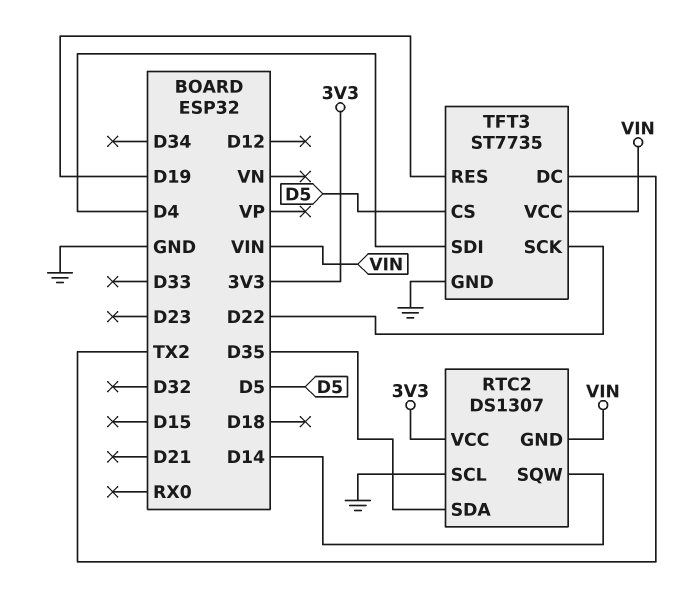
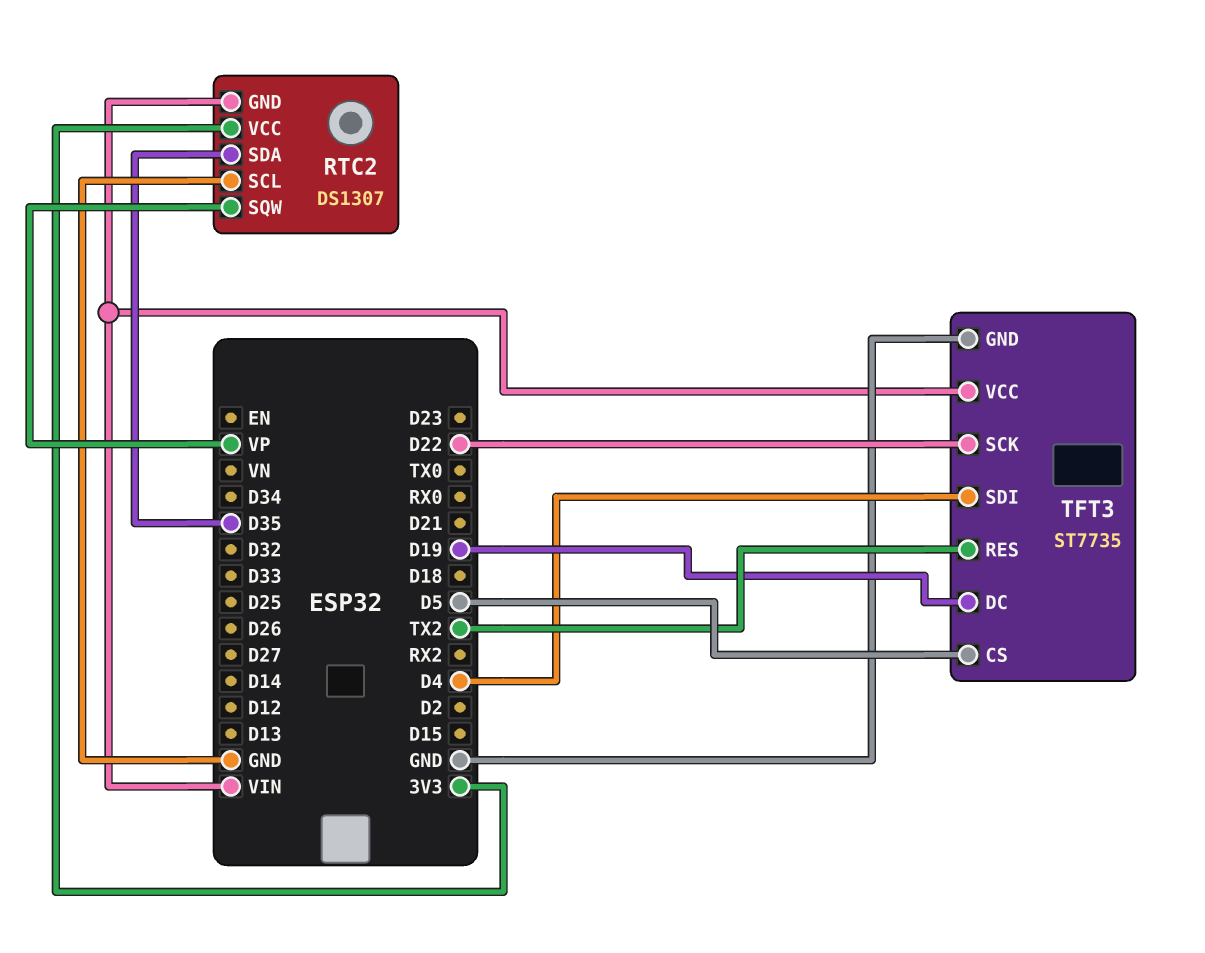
RTC2 pin SQW: D14 -> VP
TFT3 pin DC: TX2 -> D19
TFT3 pin RES: D19 -> TX2

